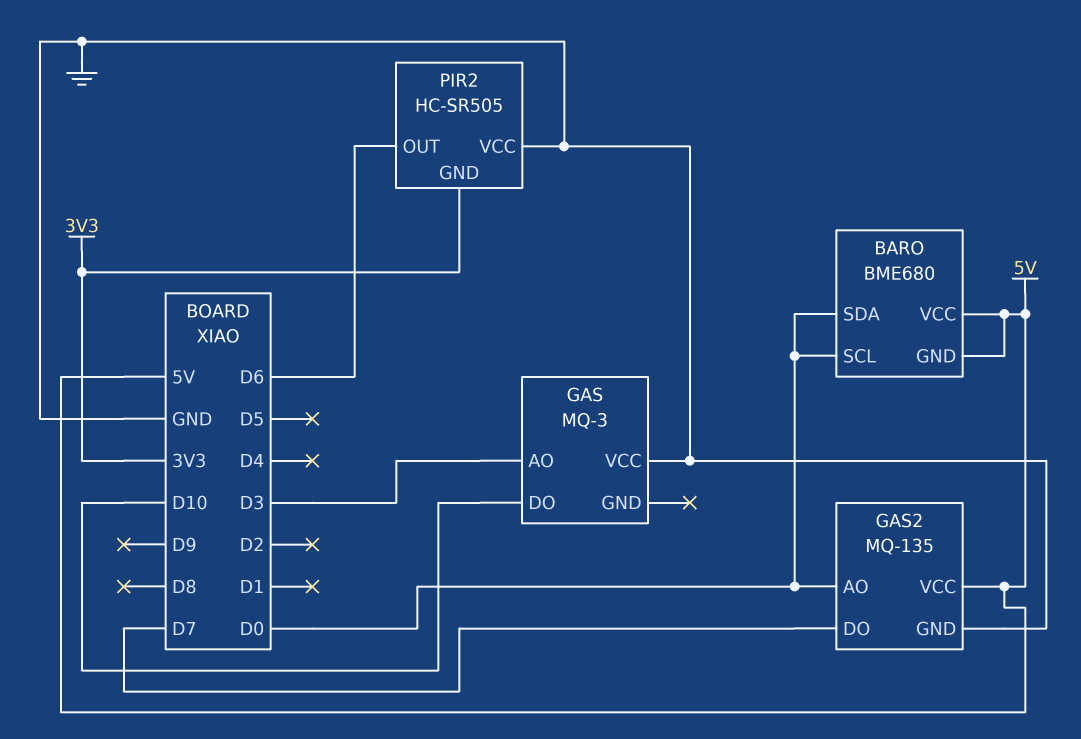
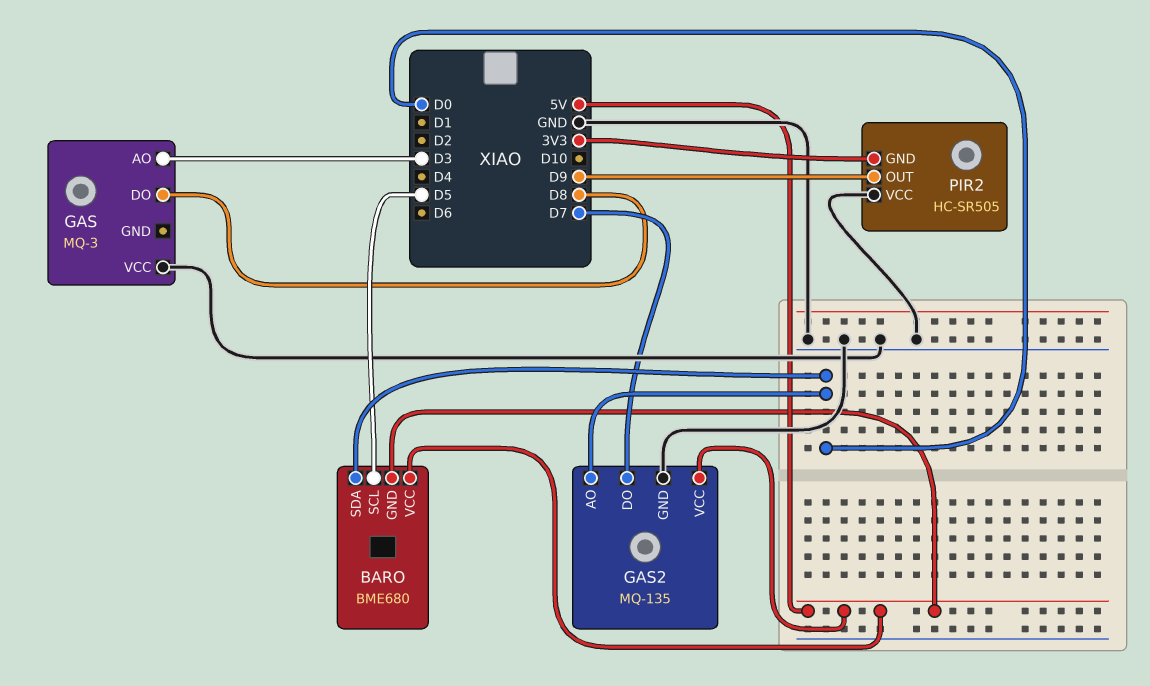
BARO pin SCL: D0 -> D5
GAS pin DO: D10 -> D8
PIR2 pin OUT: D6 -> D9

